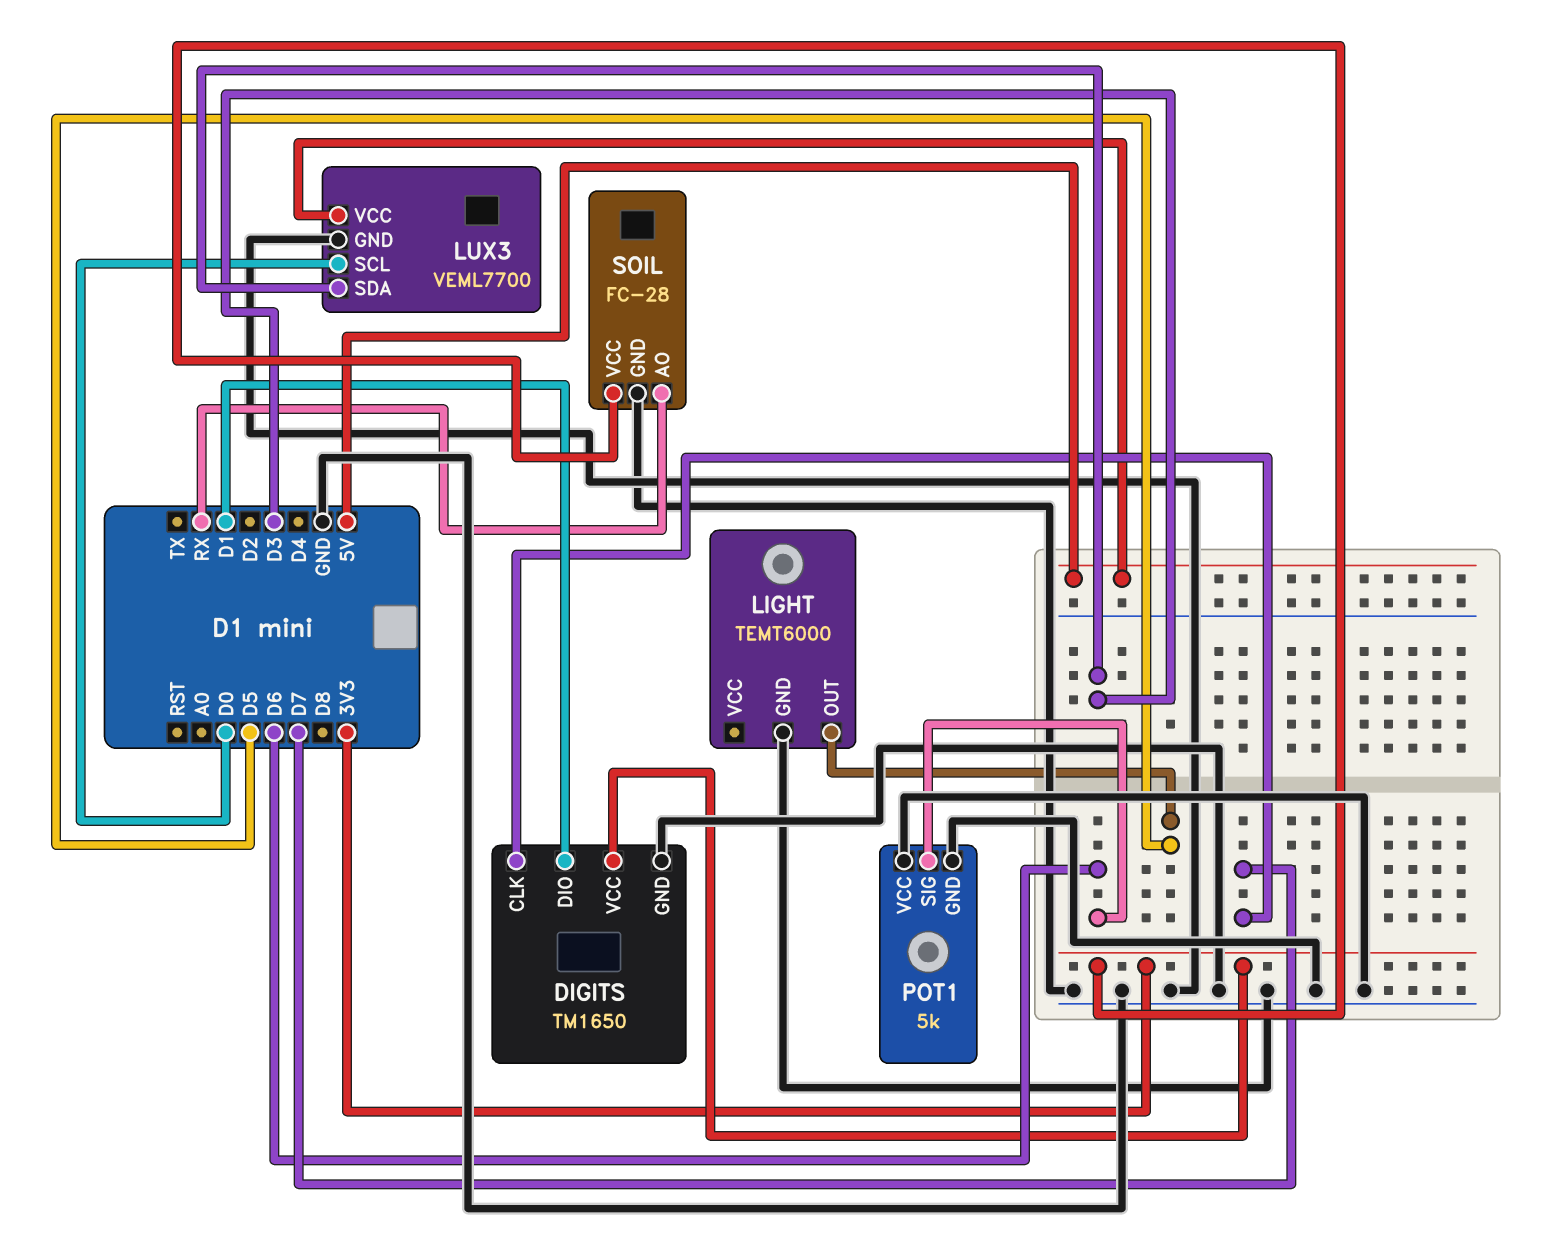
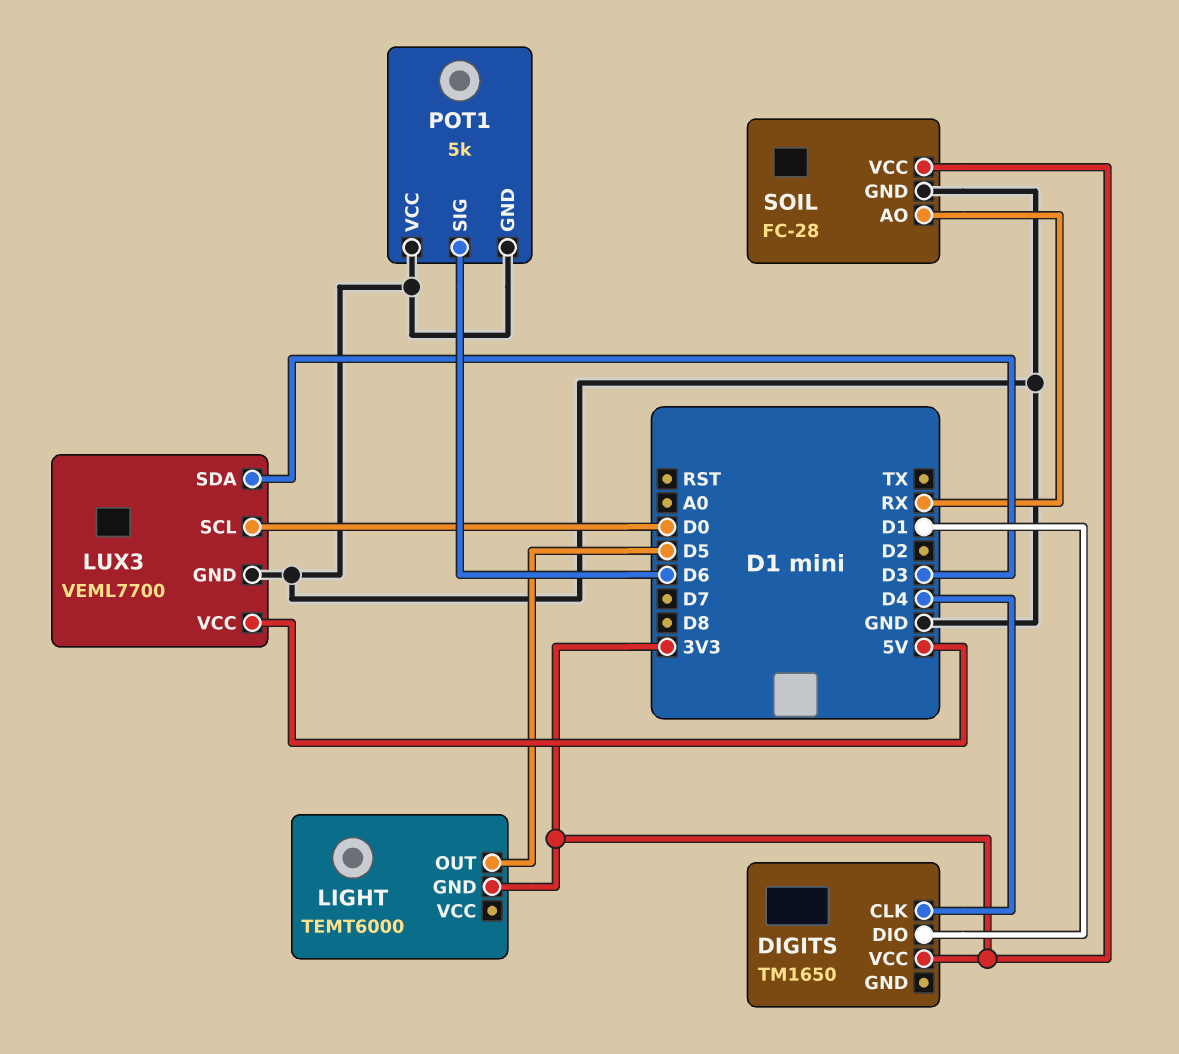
DIGITS pin CLK: D7 -> D4
DIGITS pin GND: GND -> none
LIGHT pin GND: GND -> 3V3

